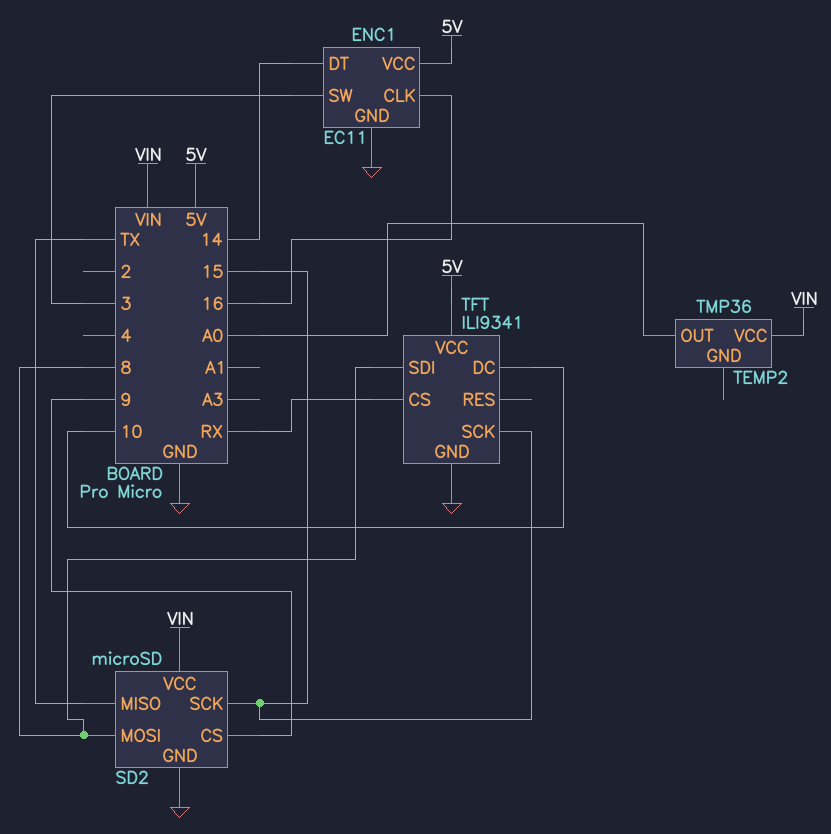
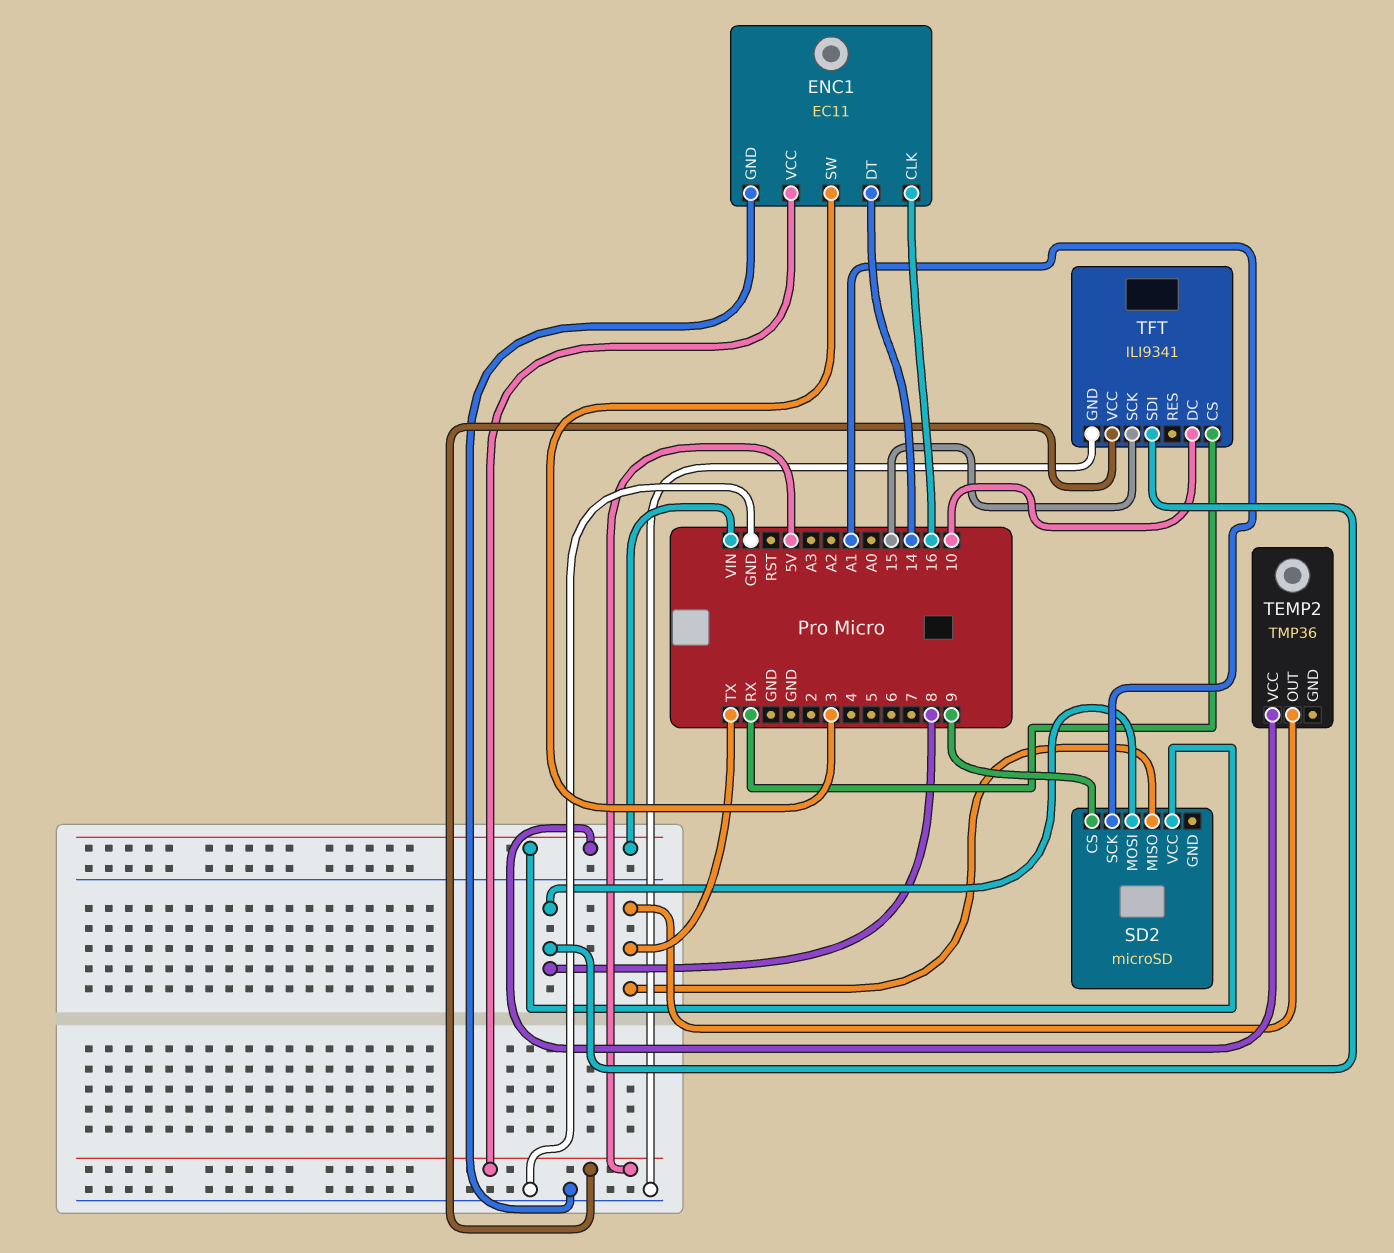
SD2 pin GND: GND -> none
SD2 pin SCK: 15 -> A1
TEMP2 pin OUT: A0 -> TX

